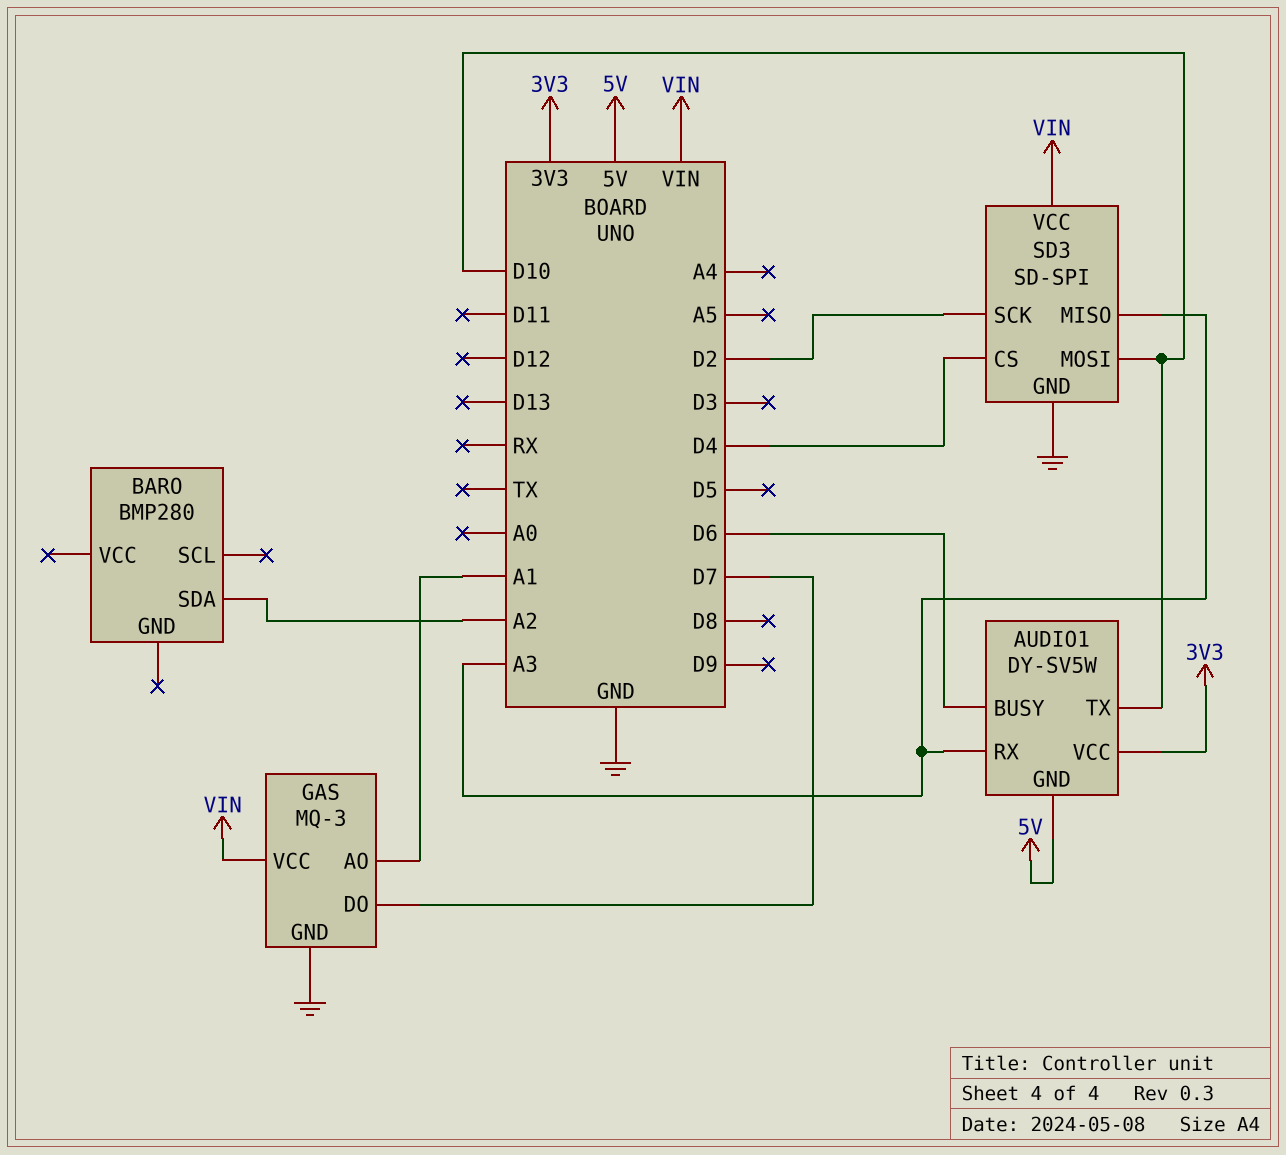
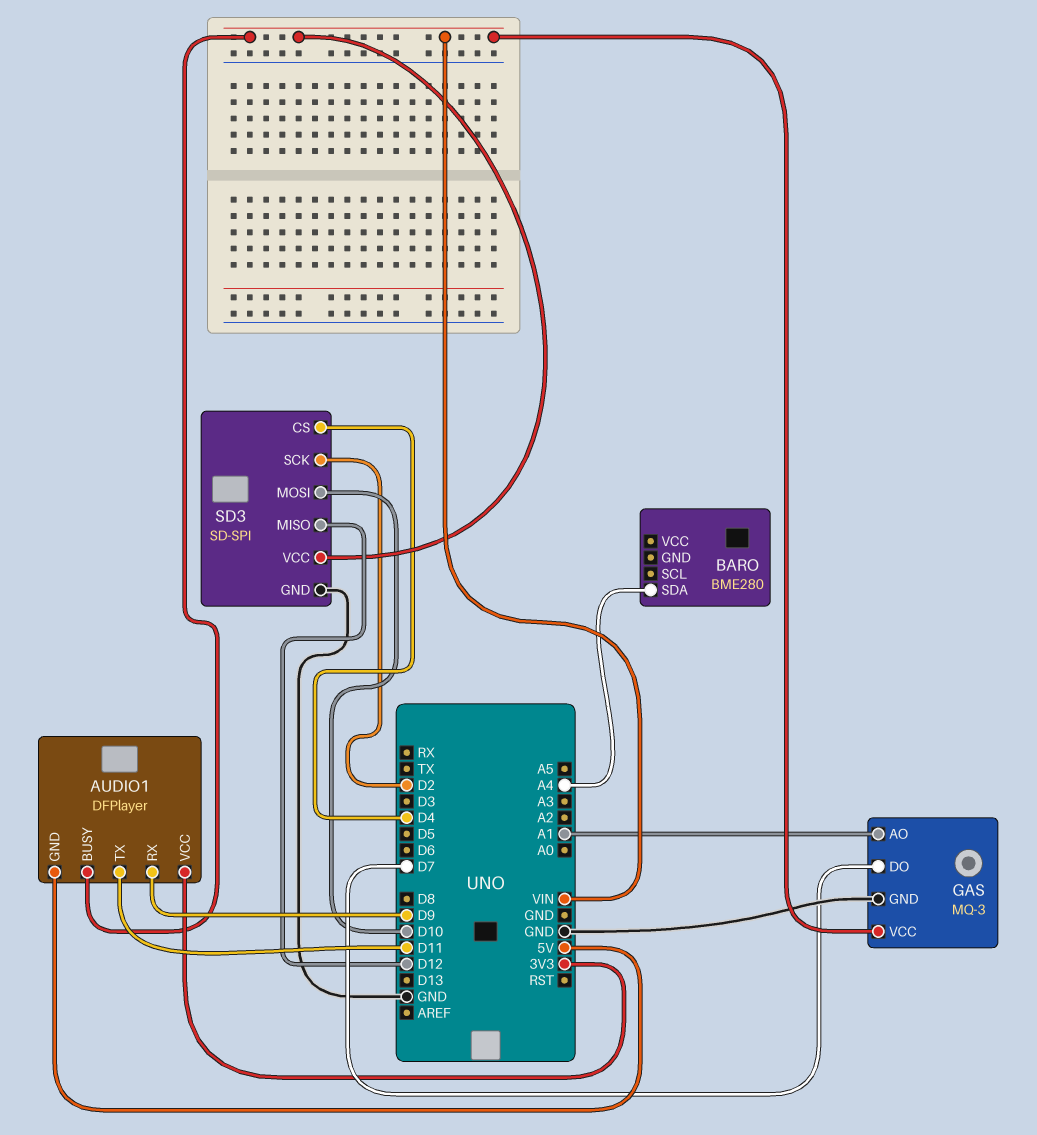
AUDIO1: DY-SV5W -> DFPlayer
AUDIO1 pin BUSY: D6 -> VIN
AUDIO1 pin RX: A3 -> D9
AUDIO1 pin TX: D10 -> D11
BARO: BMP280 -> BME280
BARO pin SDA: A2 -> A4
SD3 pin MISO: A3 -> D12

